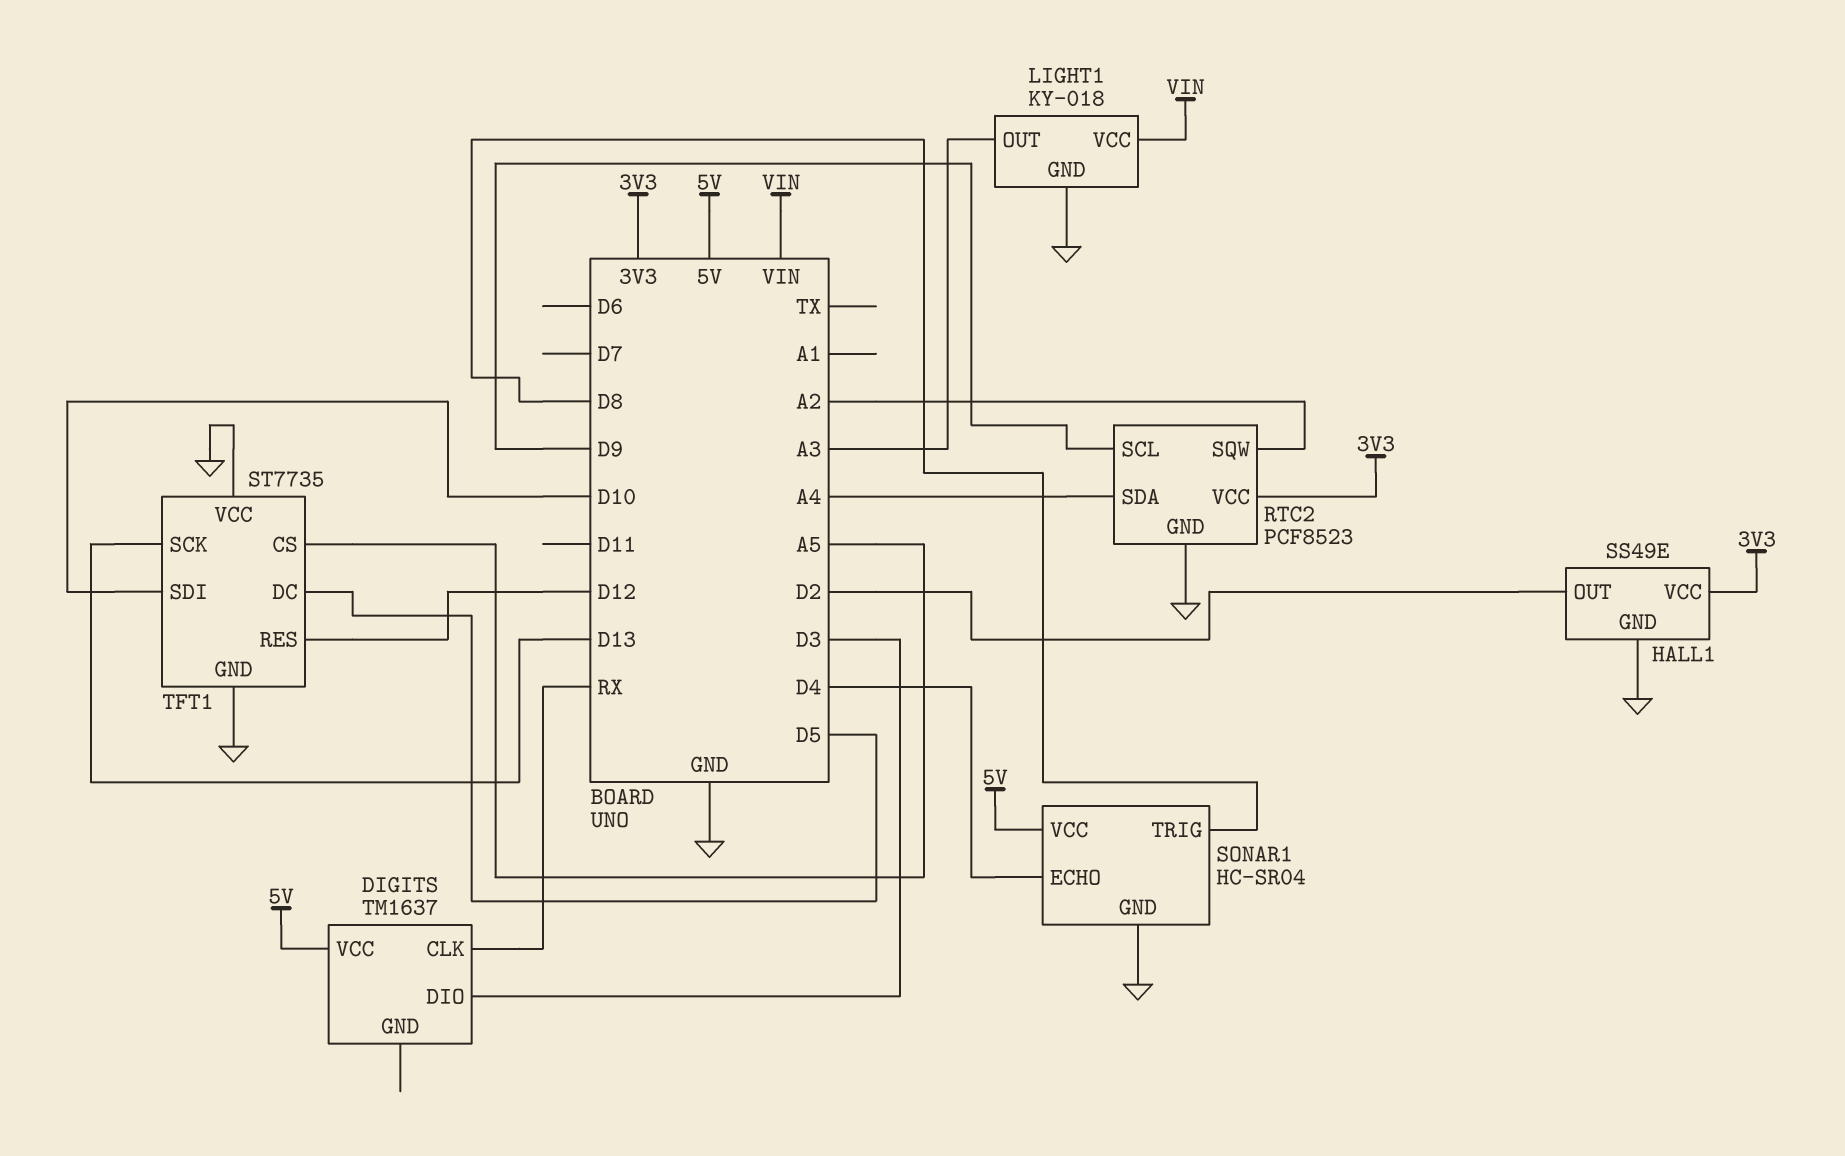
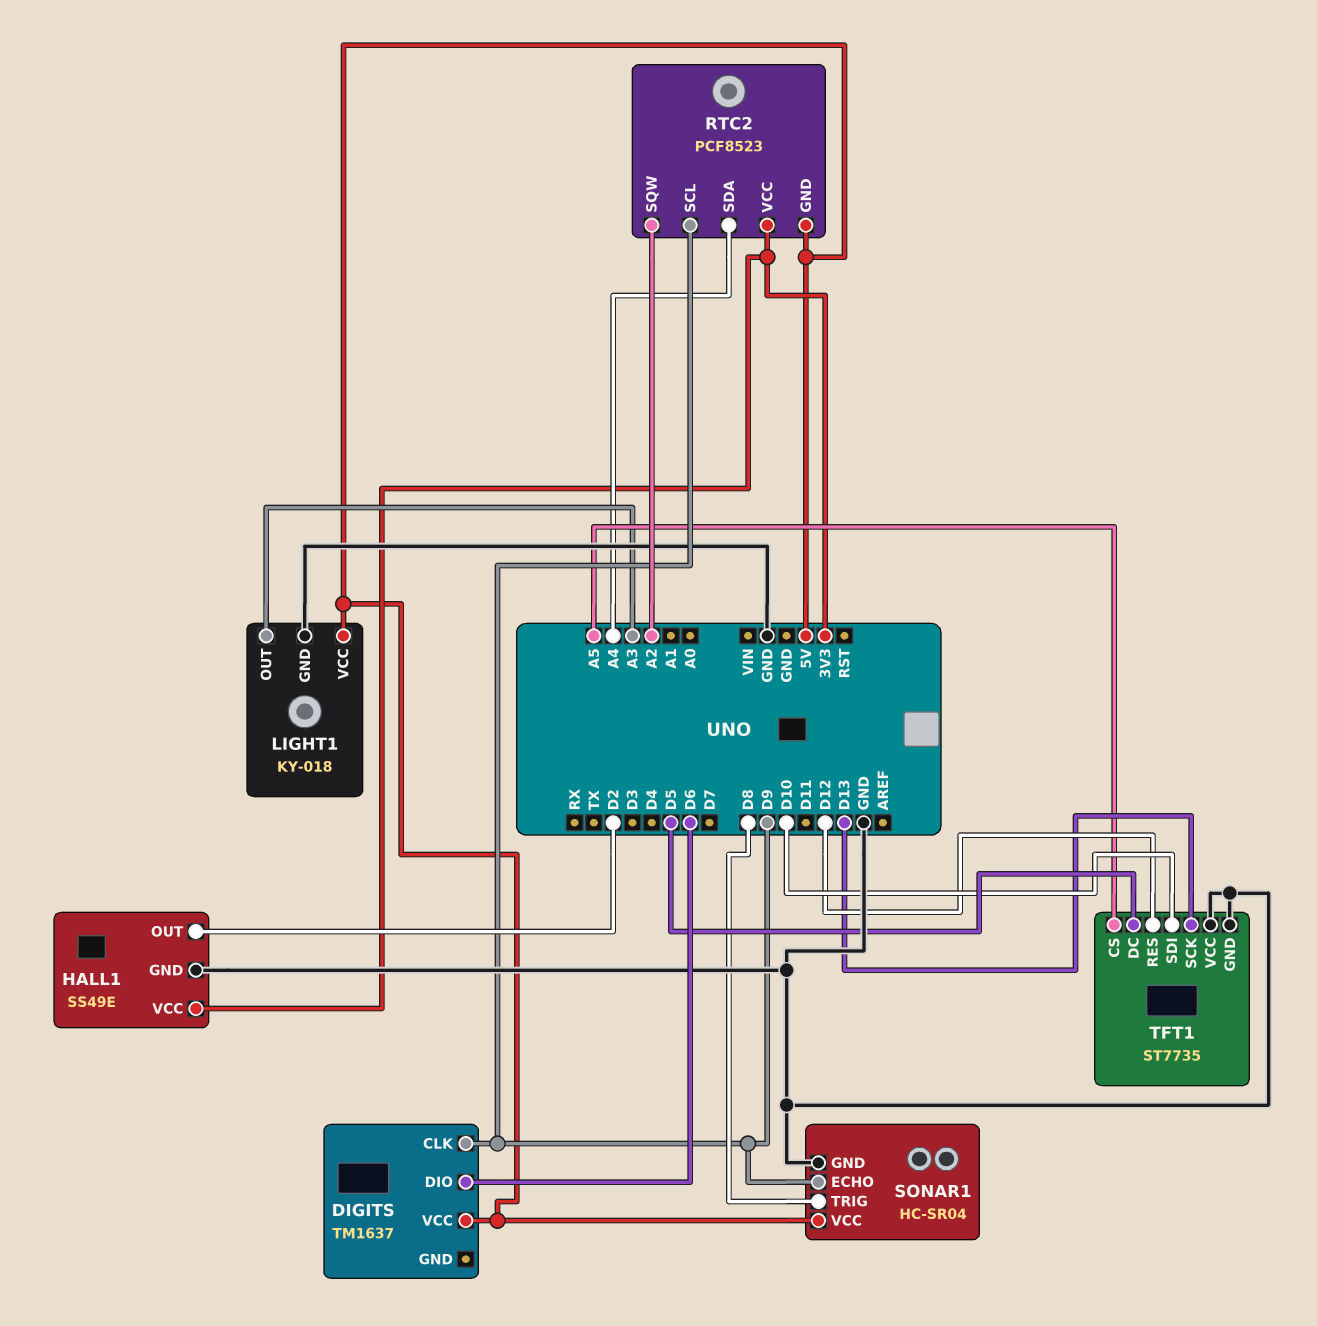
DIGITS pin CLK: RX -> D9
DIGITS pin DIO: D3 -> D6
LIGHT1 pin VCC: VIN -> 5V
RTC2 pin GND: GND -> 5V
SONAR1 pin ECHO: D4 -> D9

